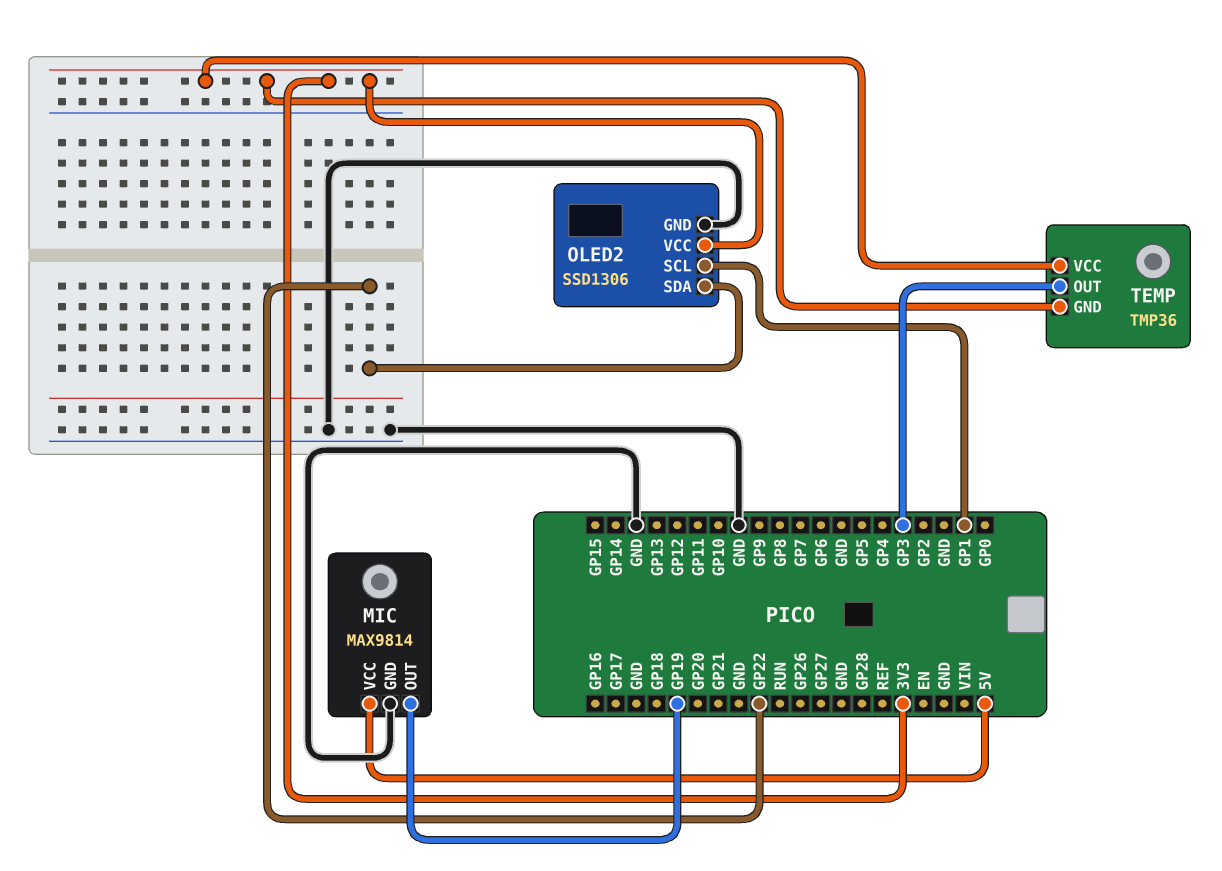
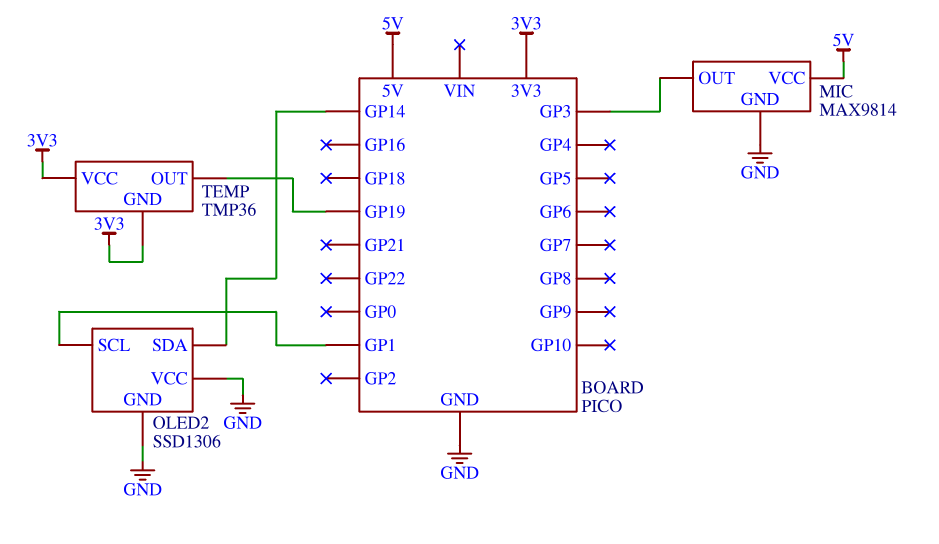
MIC pin OUT: GP19 -> GP3
OLED2 pin SDA: GP22 -> GP14
OLED2 pin VCC: 3V3 -> GND
TEMP pin OUT: GP3 -> GP19

